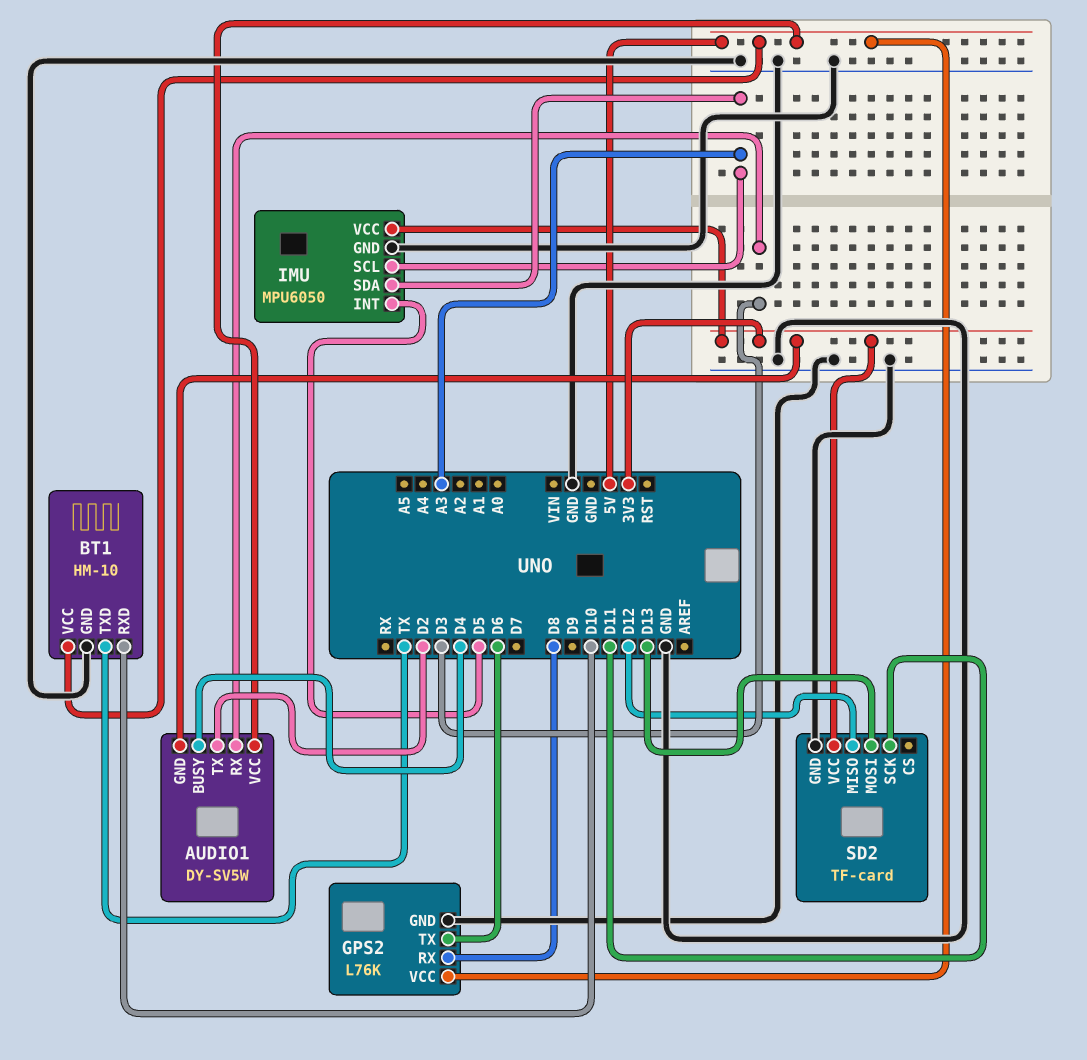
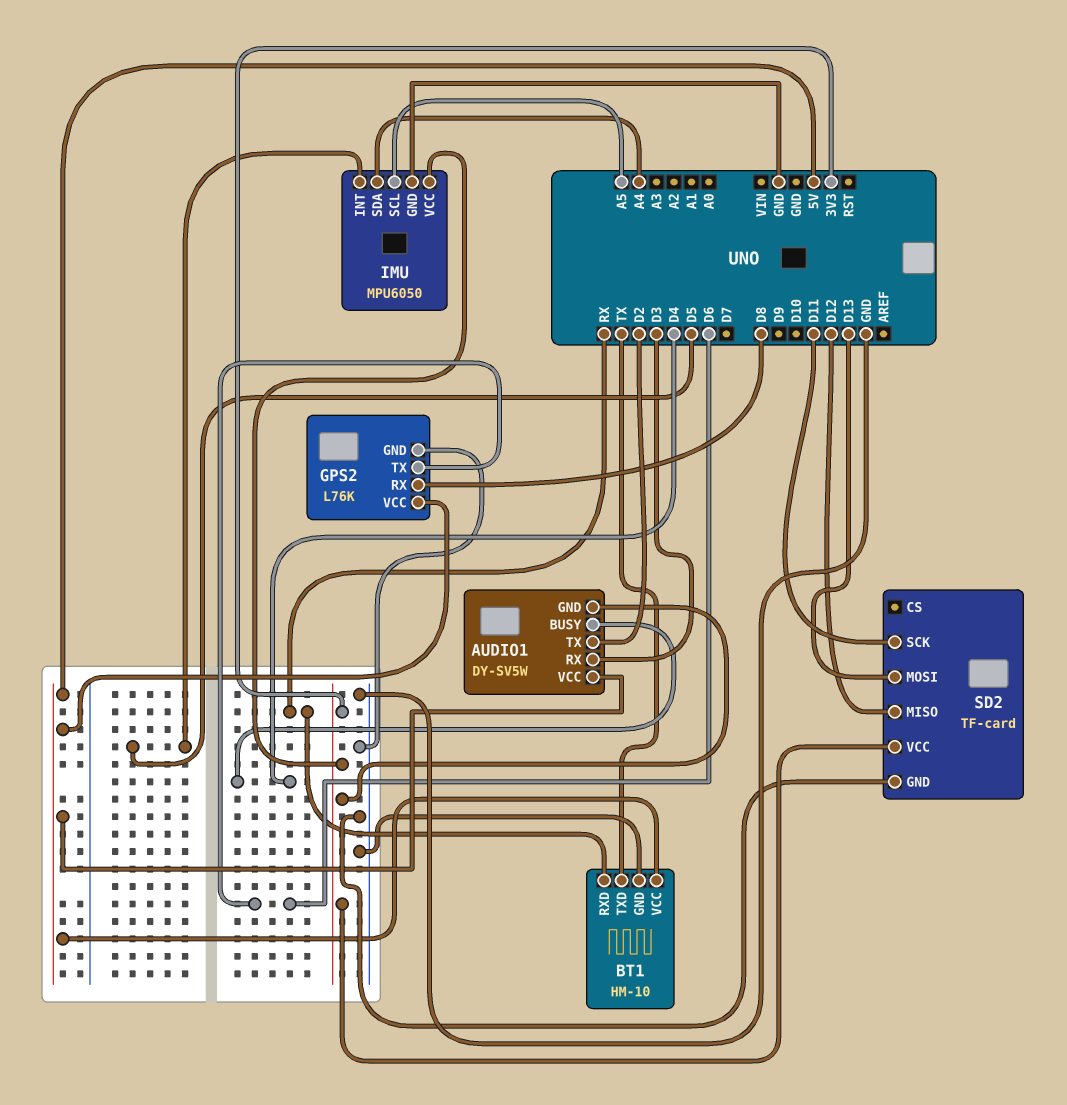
BT1 pin RXD: D10 -> RX
IMU pin SCL: A3 -> A5
IMU pin SDA: A3 -> A4

